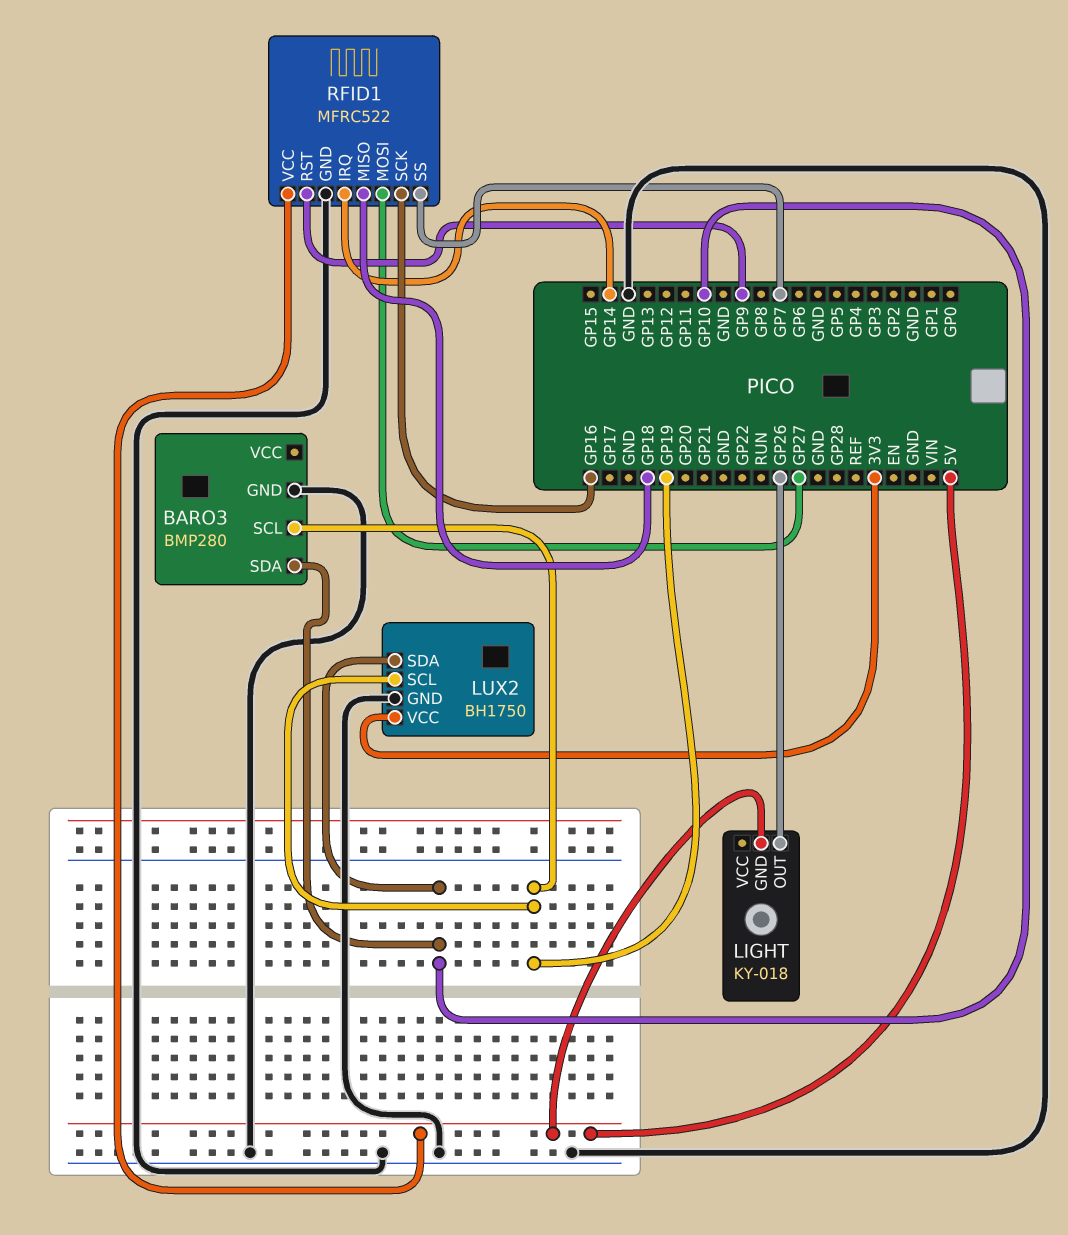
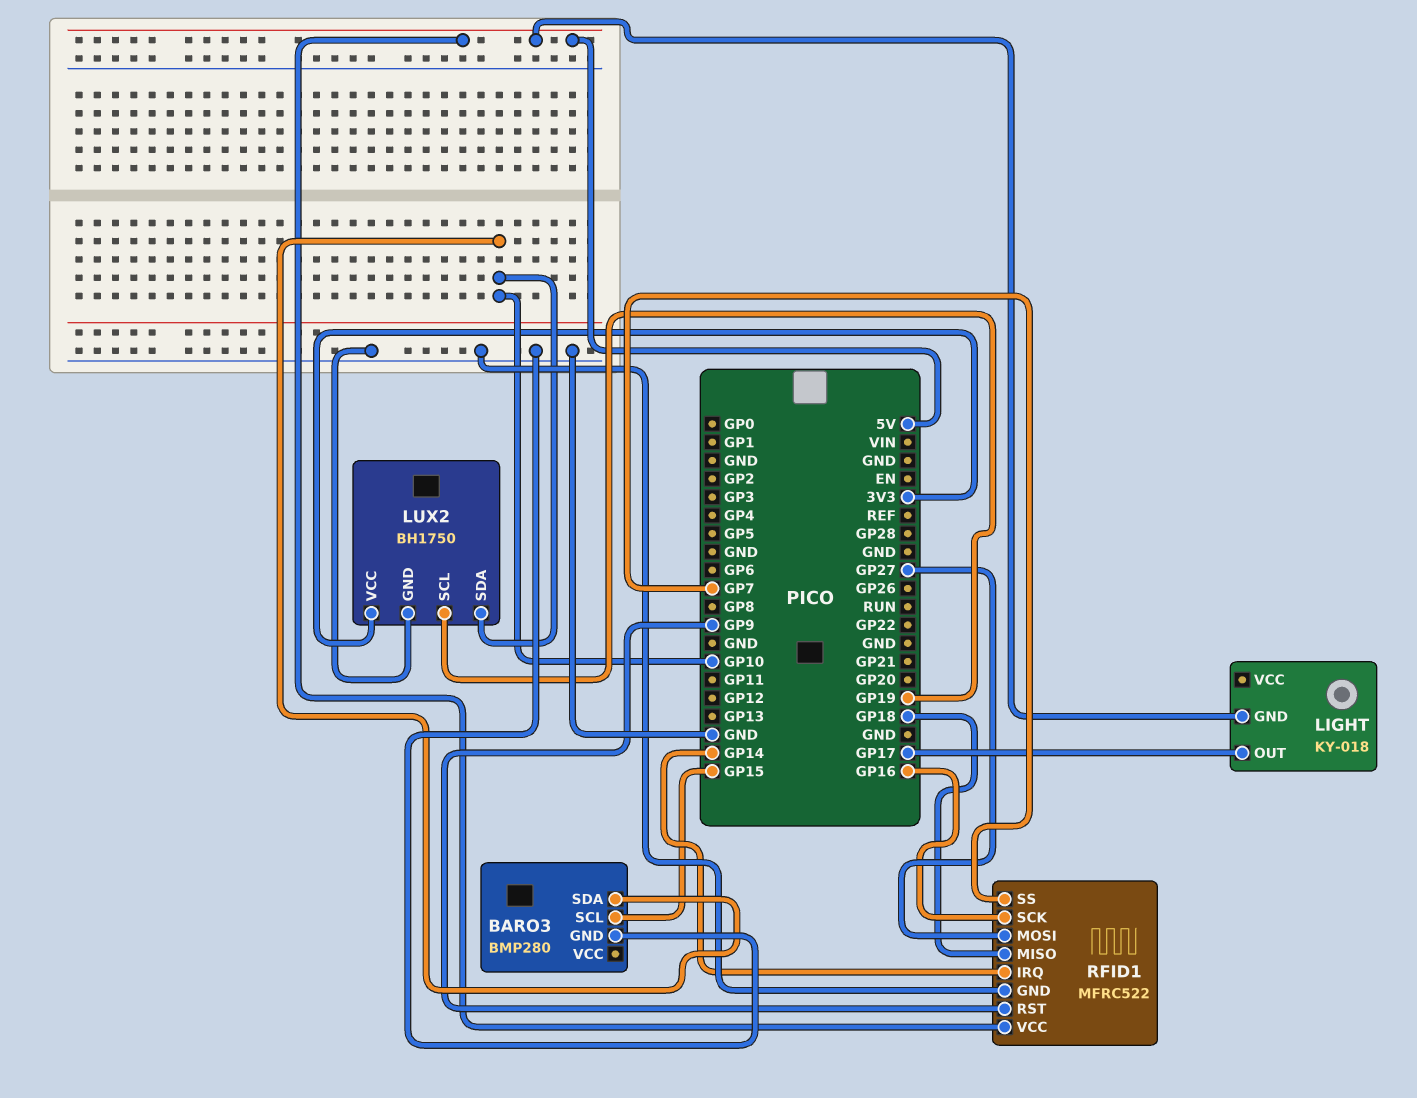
BARO3 pin SCL: GP19 -> GP15
LIGHT pin OUT: GP26 -> GP17

